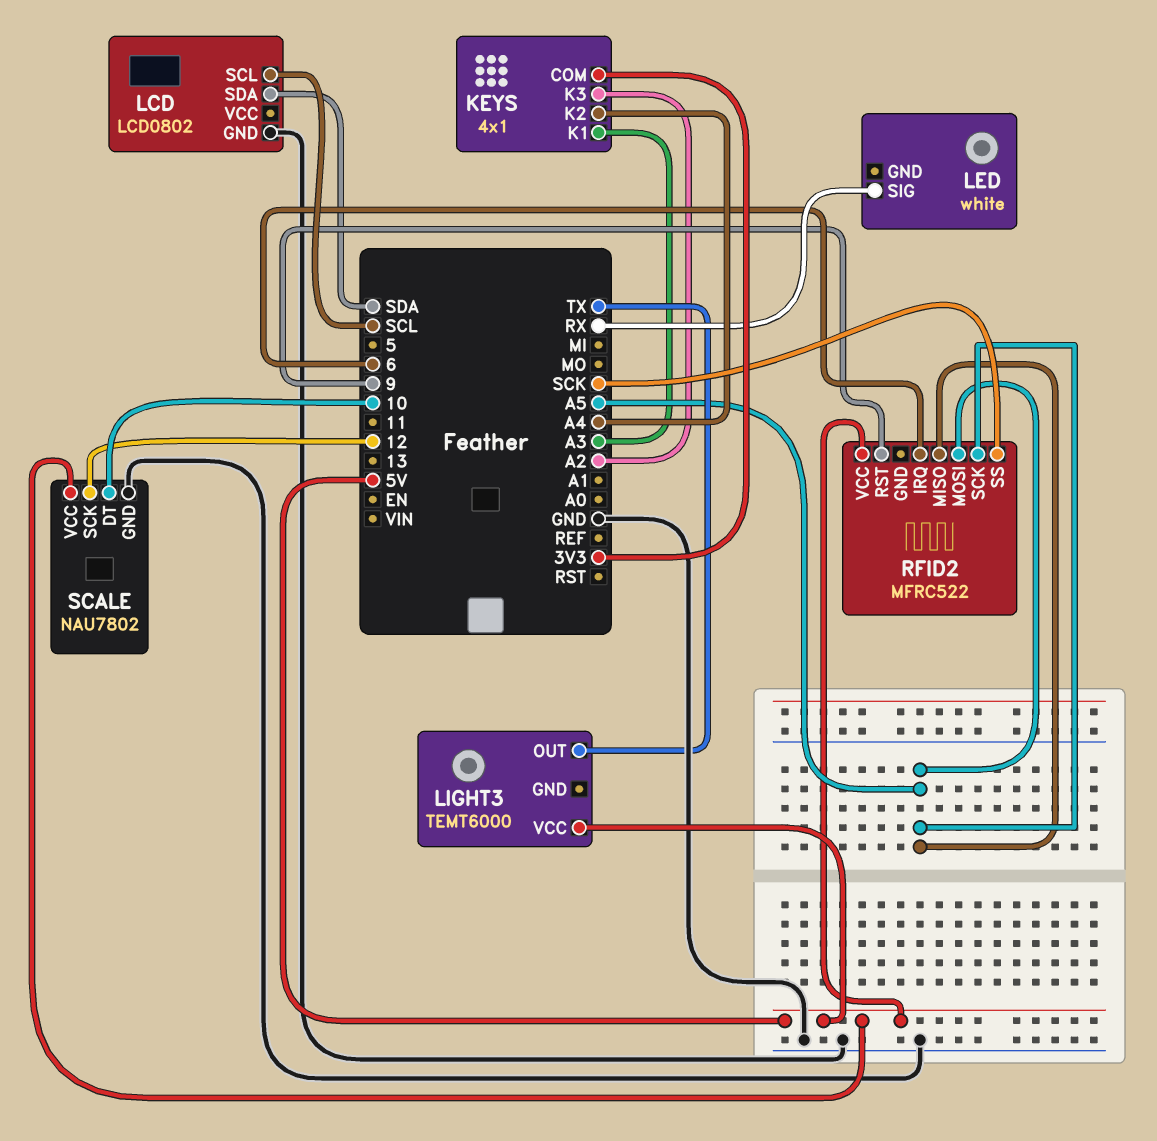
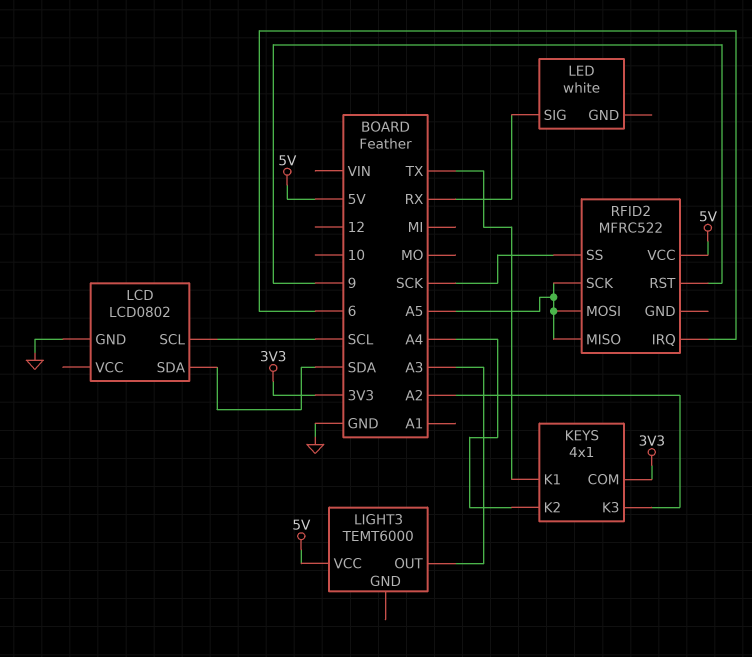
KEYS pin K1: A3 -> TX
LIGHT3 pin OUT: TX -> A3
SCALE: NAU7802 -> none
SCALE pin DT: 10 -> none
SCALE pin GND: GND -> none
SCALE pin SCK: 12 -> none
SCALE pin VCC: 5V -> none

